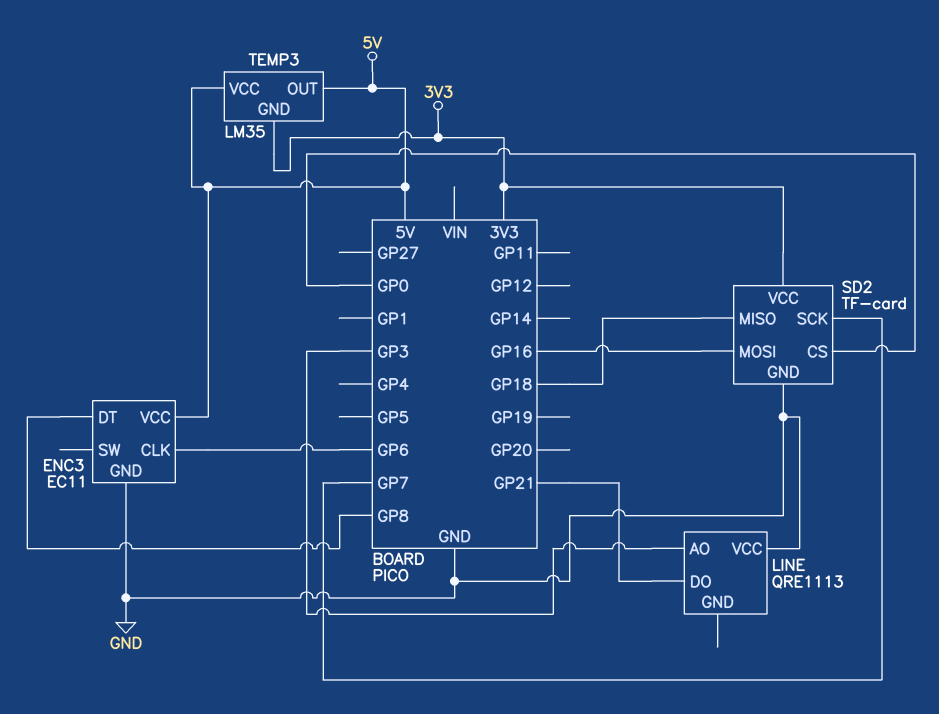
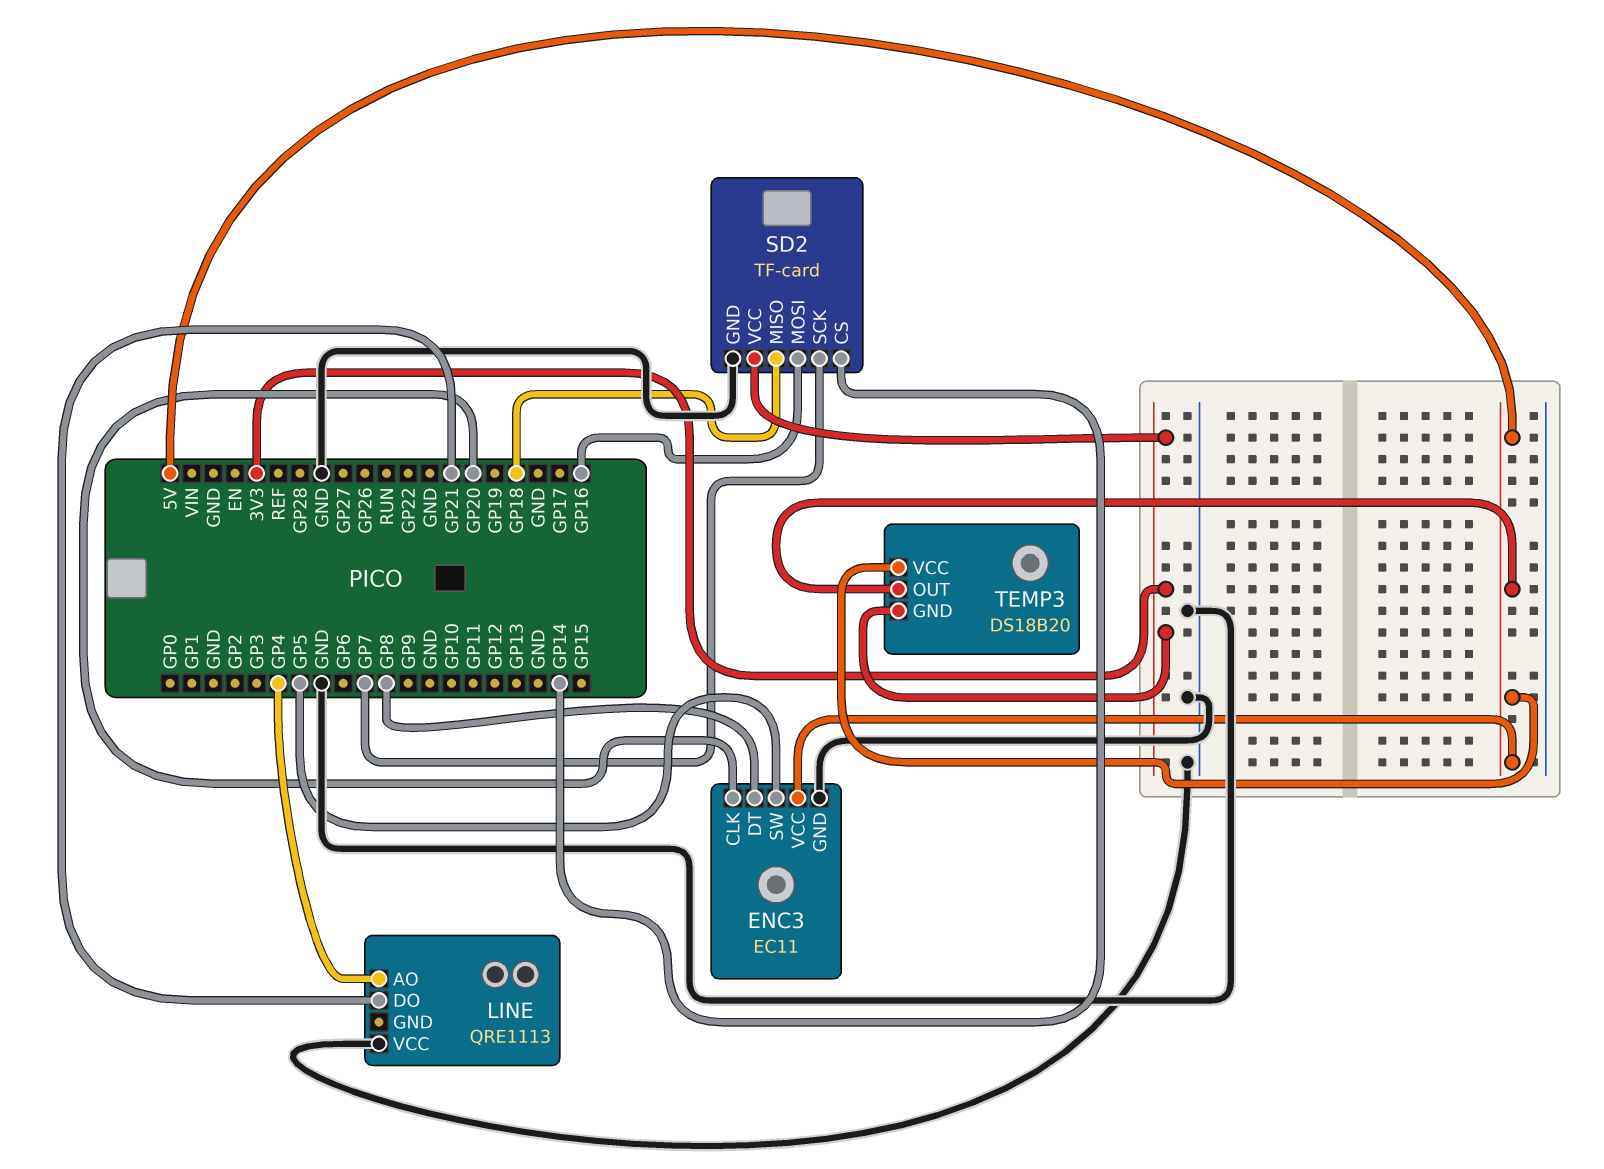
ENC3 pin CLK: GP6 -> GP20
ENC3 pin SW: none -> GP5
LINE pin AO: GP3 -> GP4
SD2 pin CS: GP0 -> GP14
TEMP3: LM35 -> DS18B20

